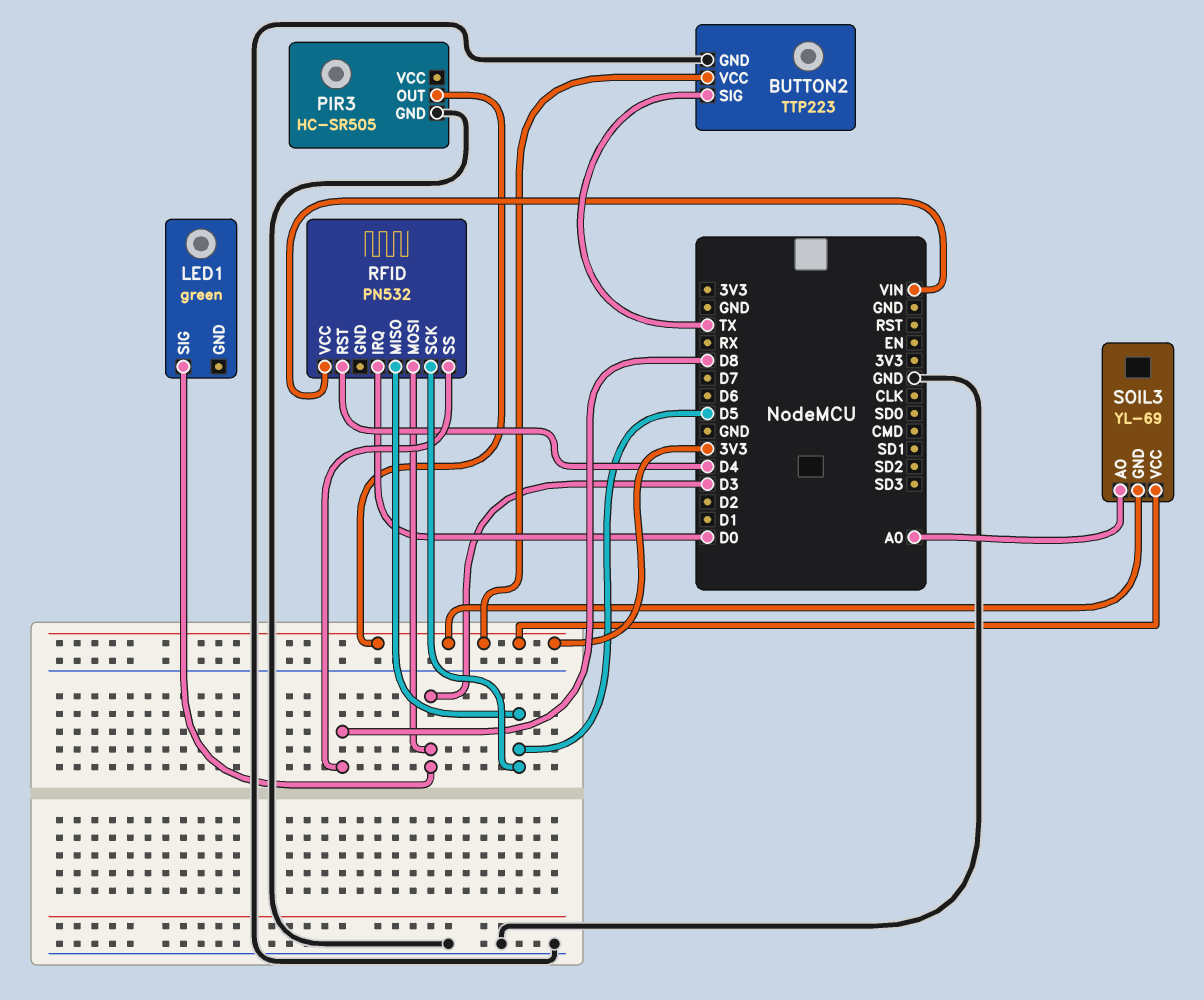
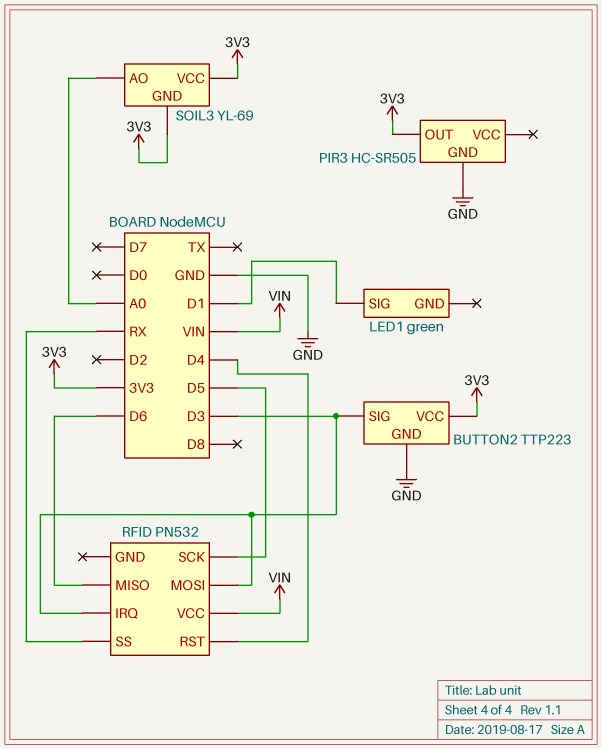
BUTTON2 pin SIG: TX -> D3
LED1 pin SIG: D3 -> D1
RFID pin IRQ: D0 -> D3
RFID pin MISO: D5 -> D6
RFID pin SS: D8 -> RX

